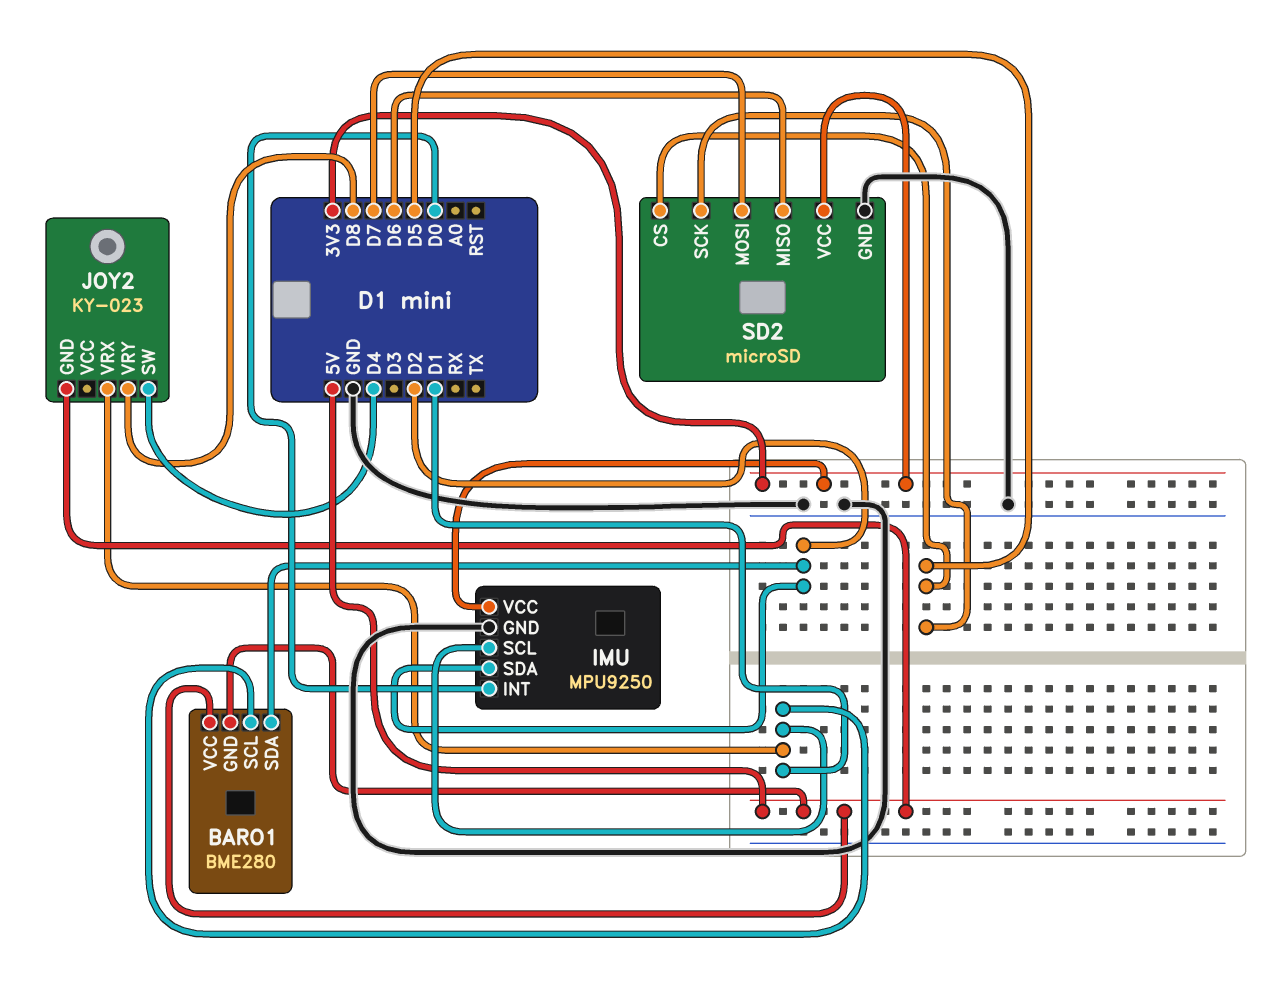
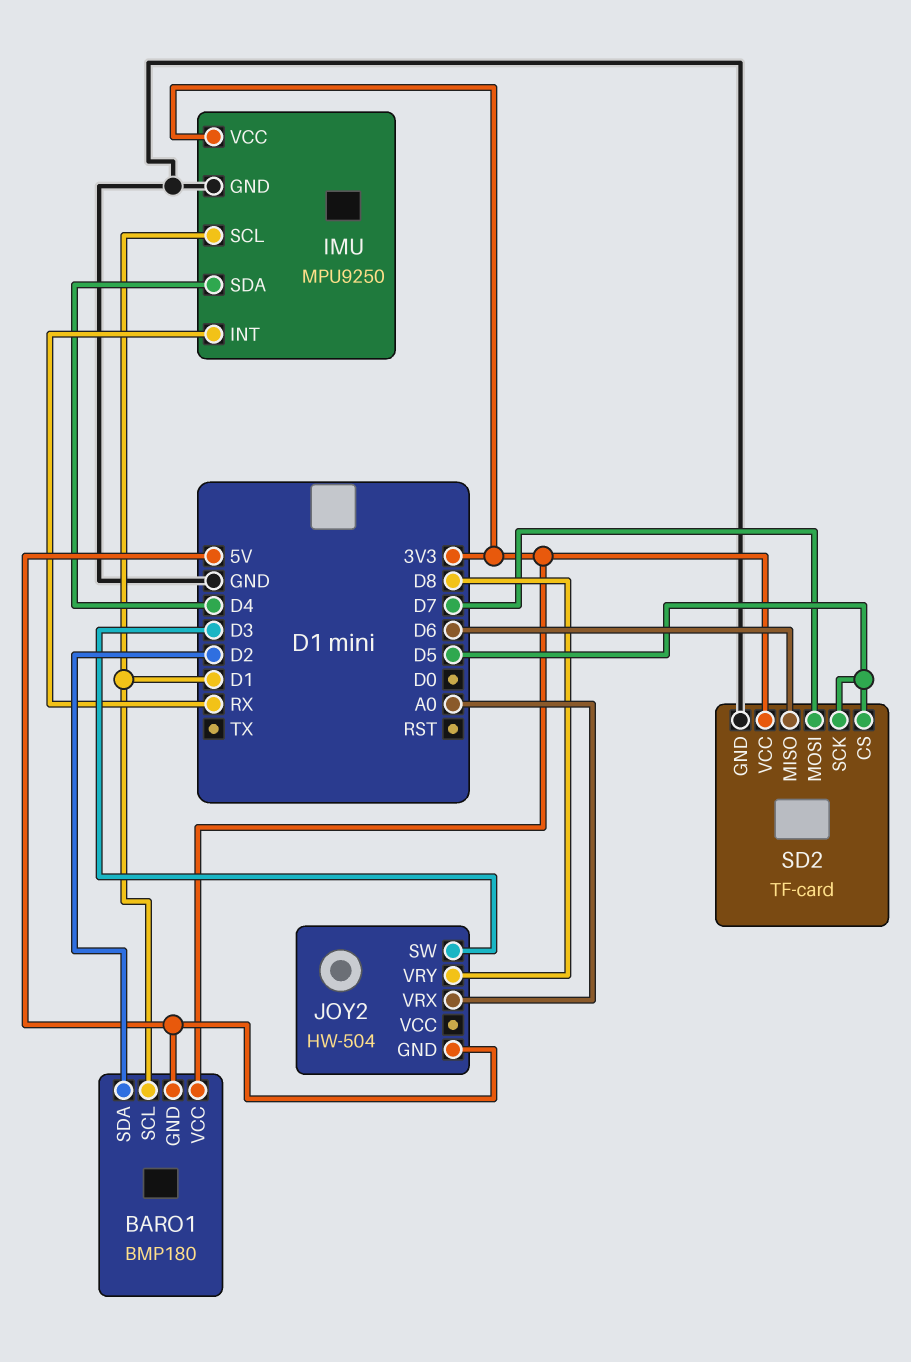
BARO1: BME280 -> BMP180
BARO1 pin VCC: 5V -> 3V3
IMU pin INT: D0 -> RX
IMU pin SDA: D2 -> D4
JOY2: KY-023 -> HW-504
JOY2 pin SW: D4 -> D3
JOY2 pin VRX: D1 -> A0
SD2: microSD -> TF-card

